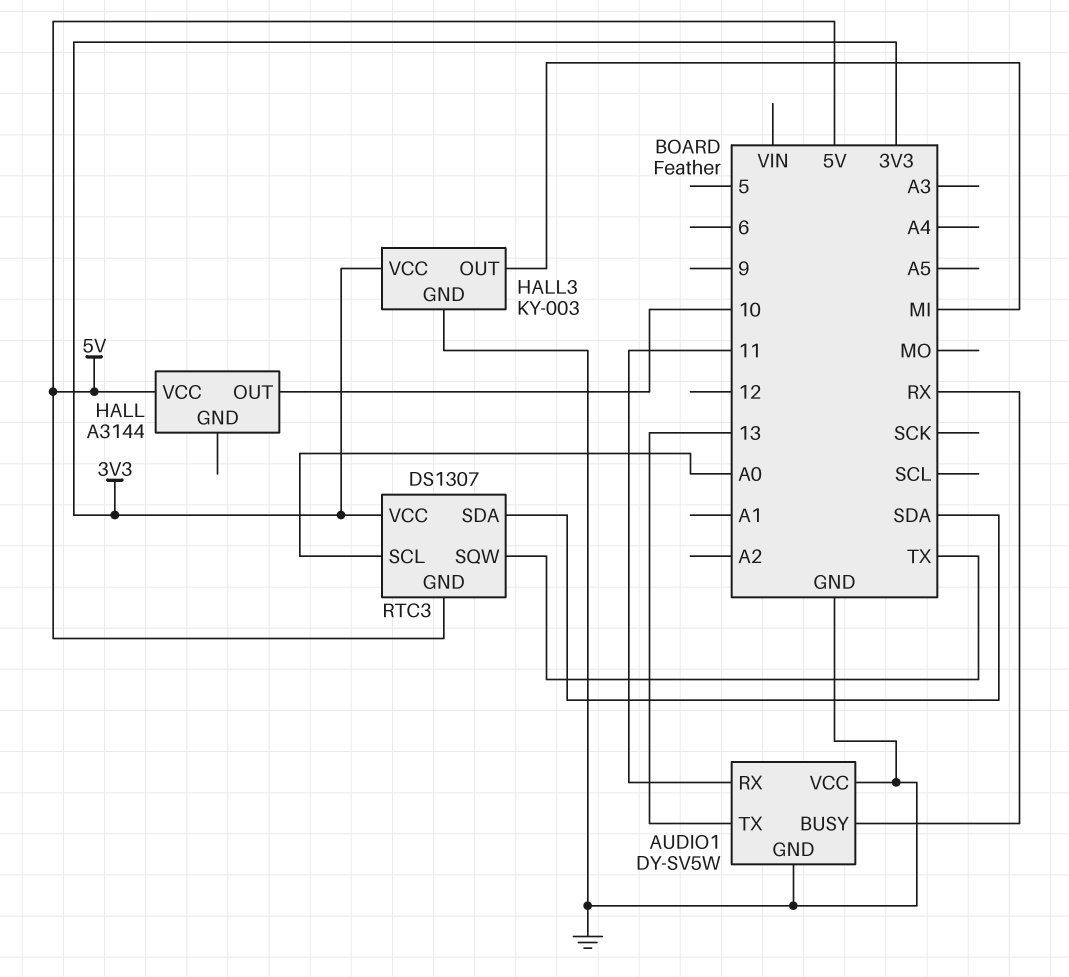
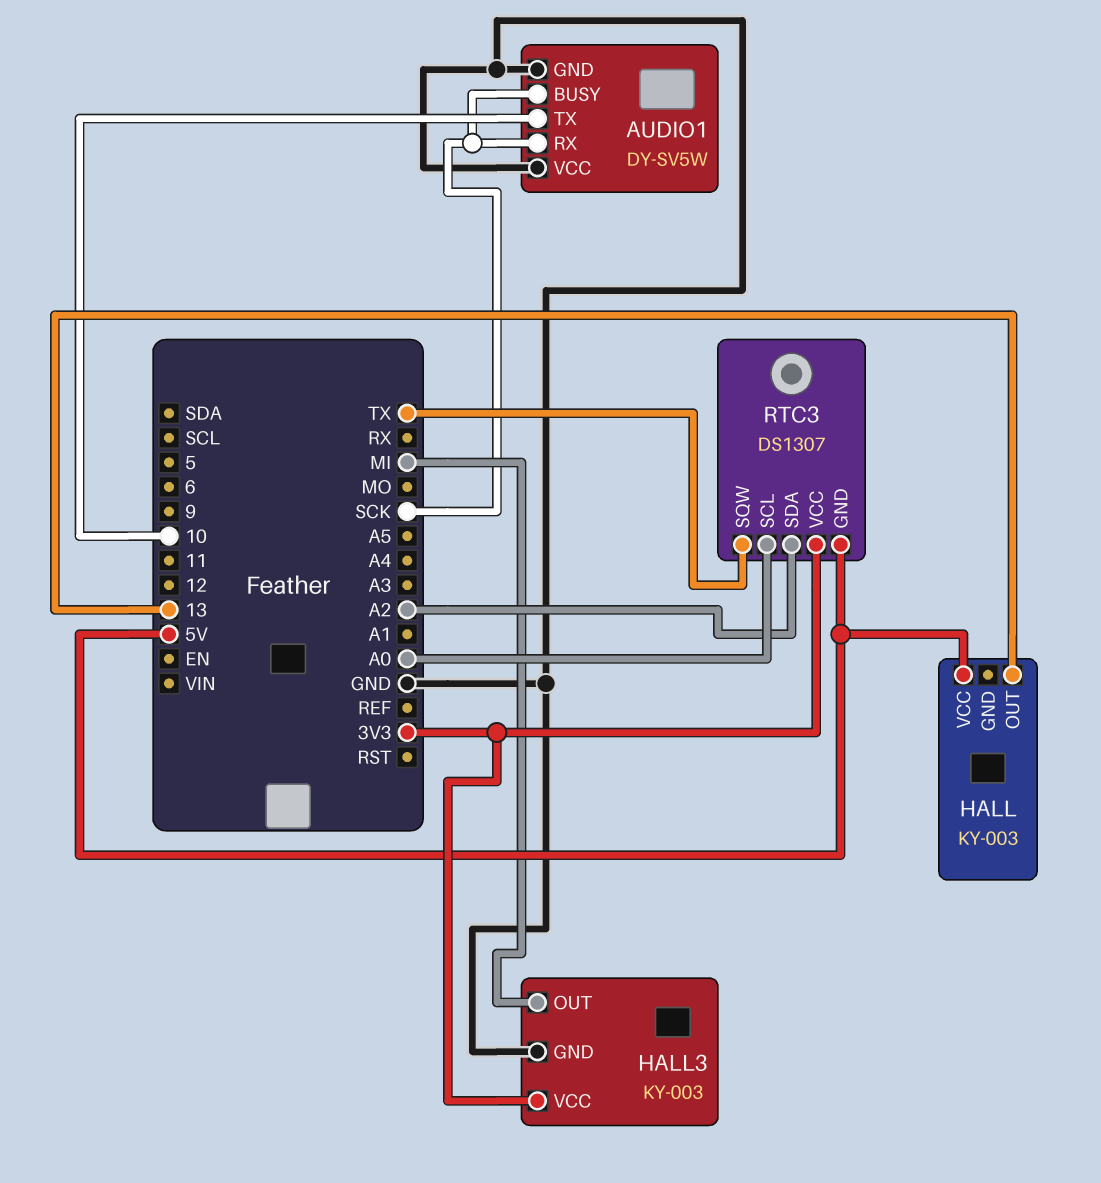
AUDIO1 pin BUSY: RX -> SCK
AUDIO1 pin RX: 11 -> SCK
AUDIO1 pin TX: 13 -> 10
HALL: A3144 -> KY-003
HALL pin OUT: 10 -> 13
RTC3 pin SDA: SDA -> A2

